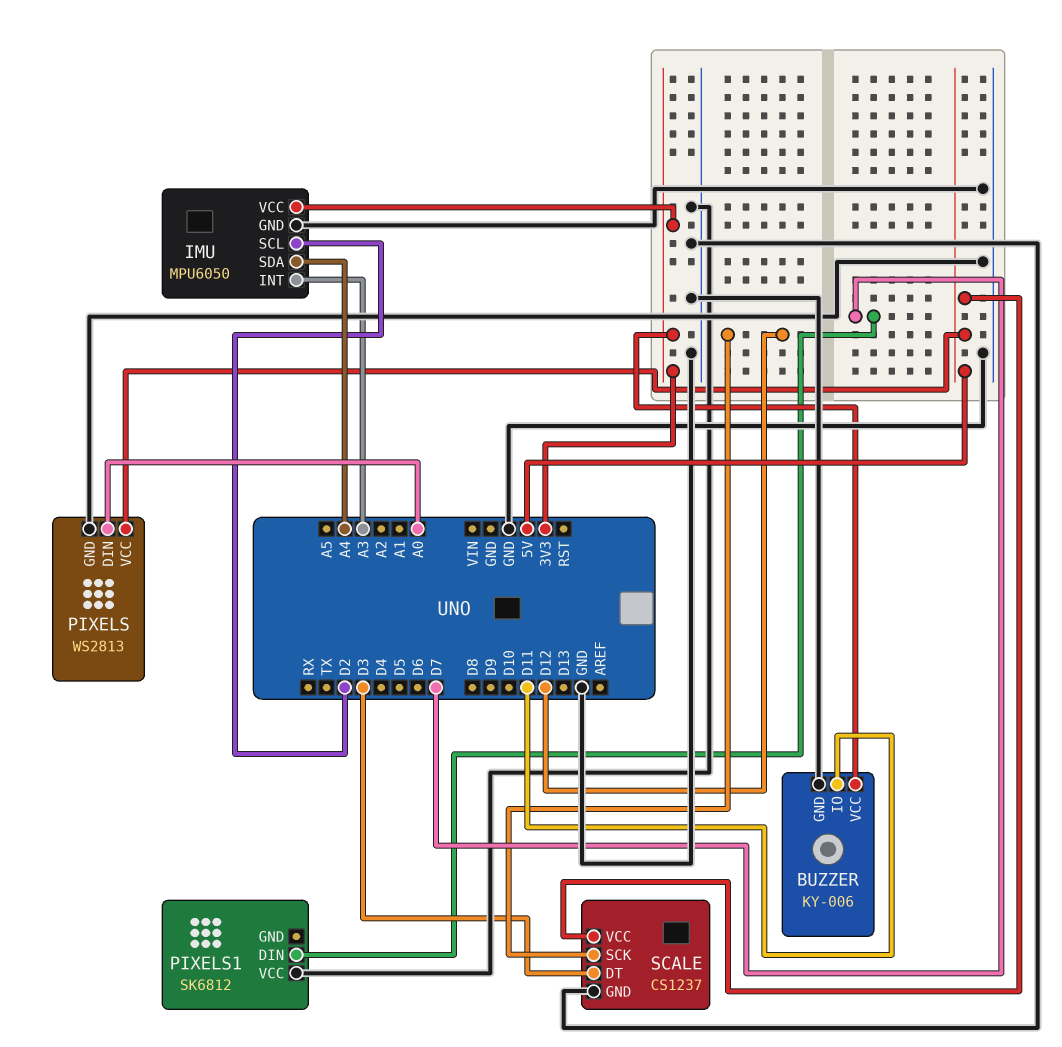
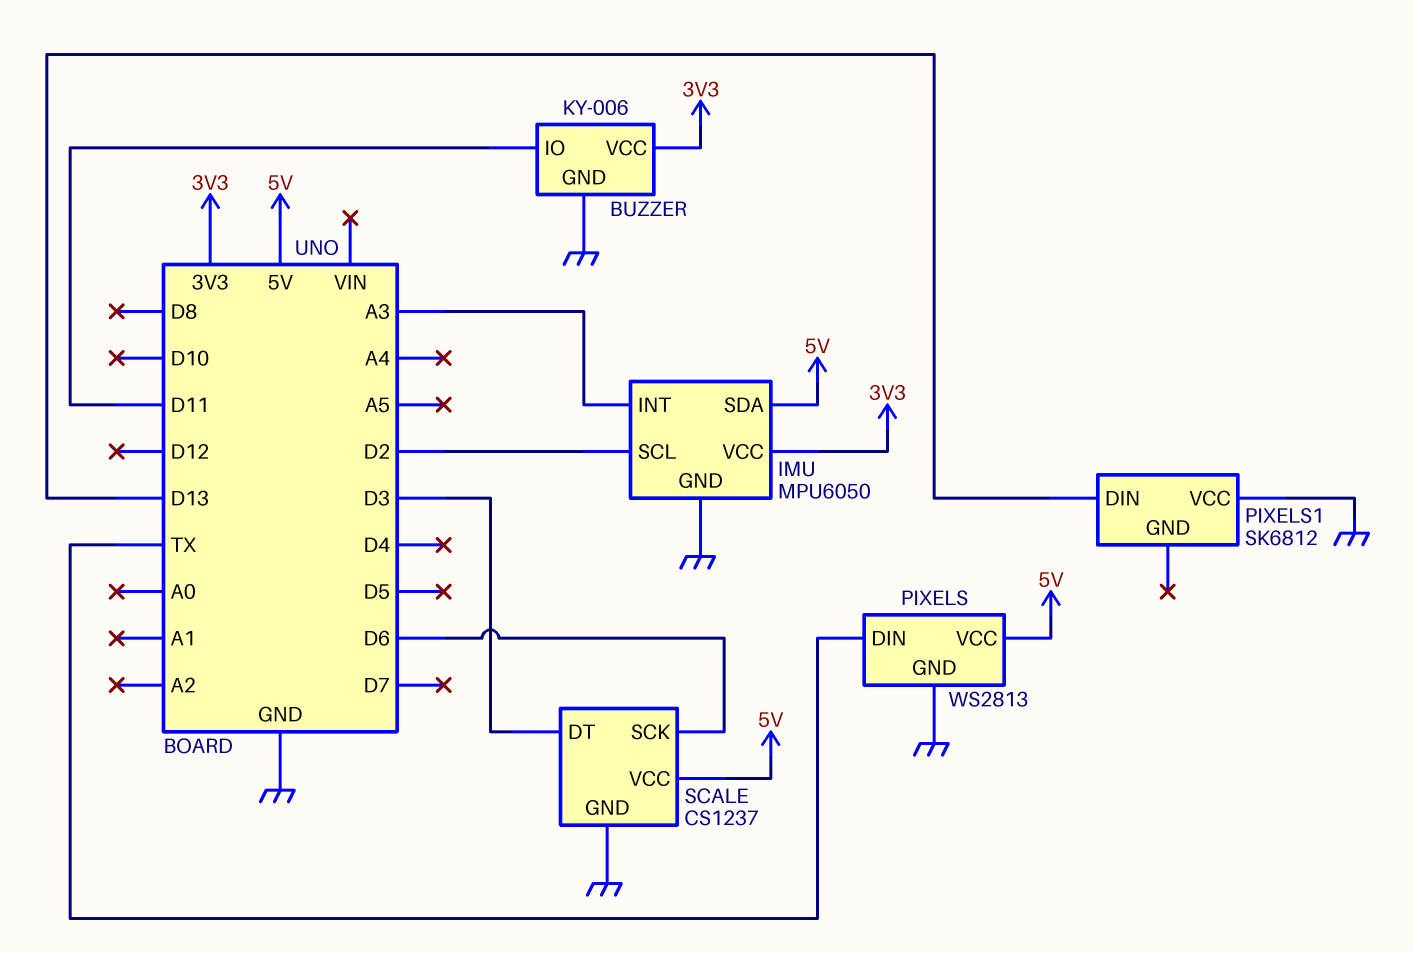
IMU pin SDA: A4 -> 5V
PIXELS pin DIN: A0 -> TX
PIXELS1 pin DIN: D7 -> D13
SCALE pin SCK: D12 -> D6

